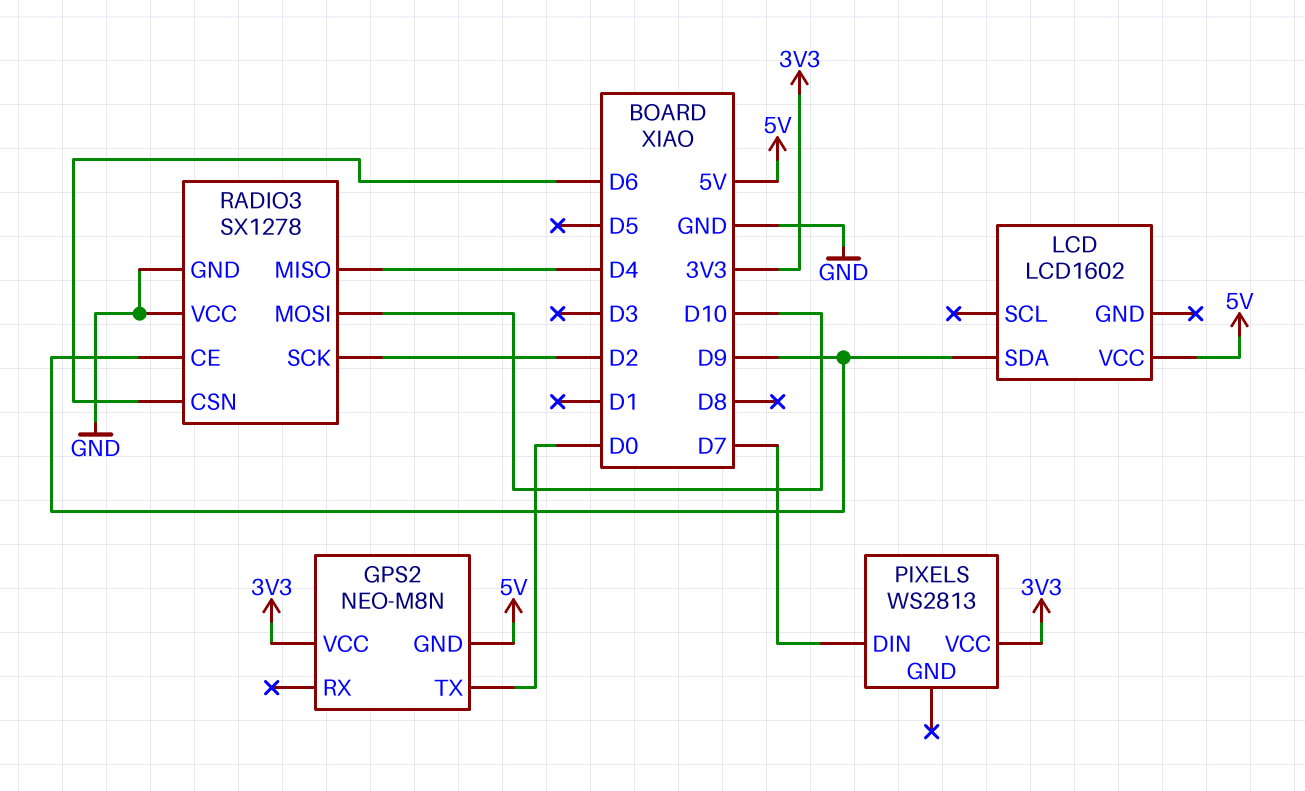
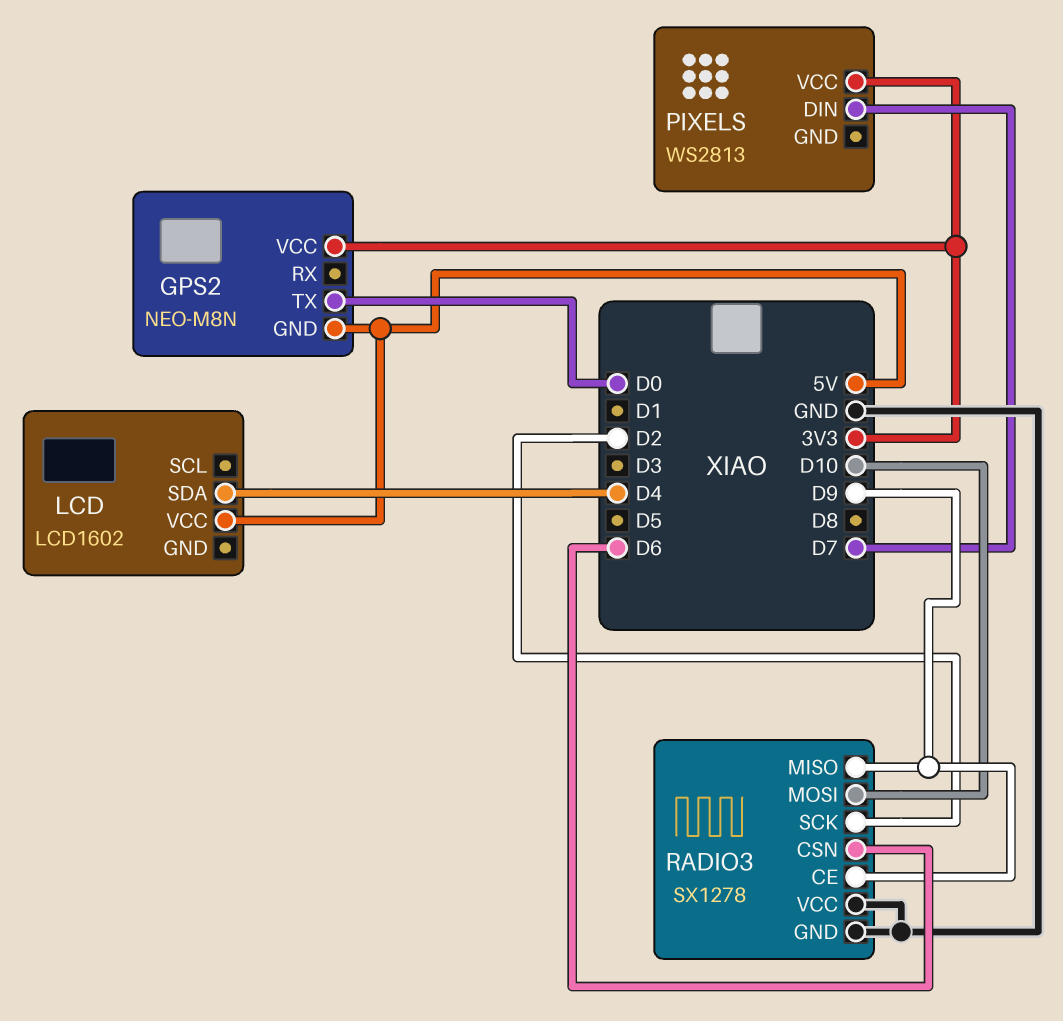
LCD pin SDA: D9 -> D4
RADIO3 pin MISO: D4 -> D9

